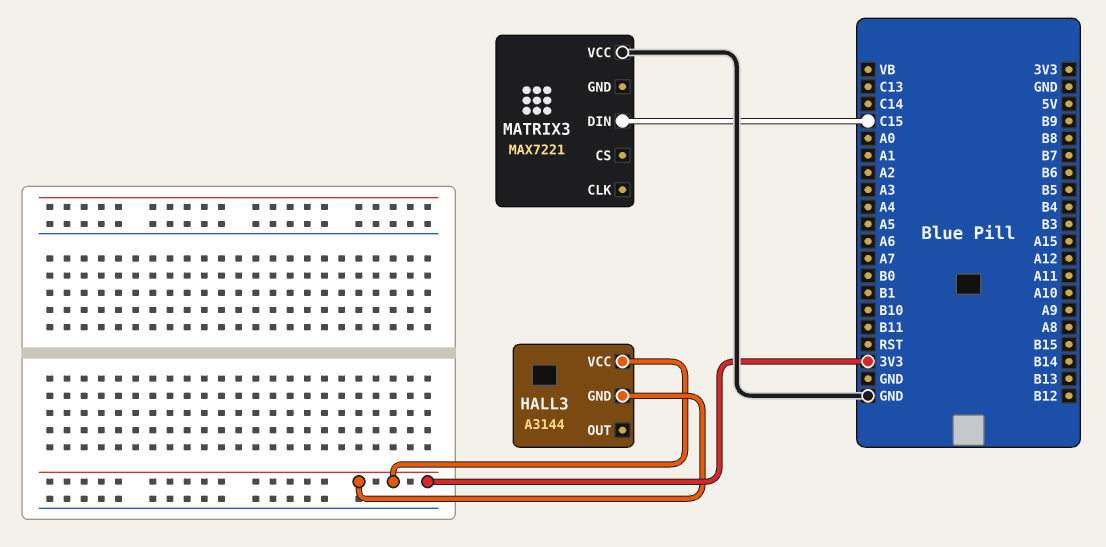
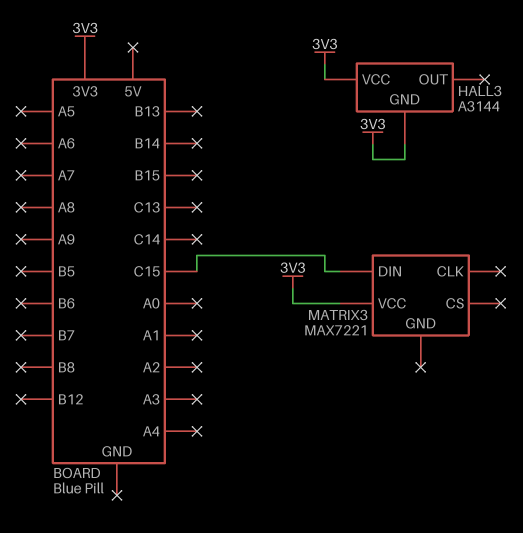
MATRIX3 pin VCC: GND -> 3V3

